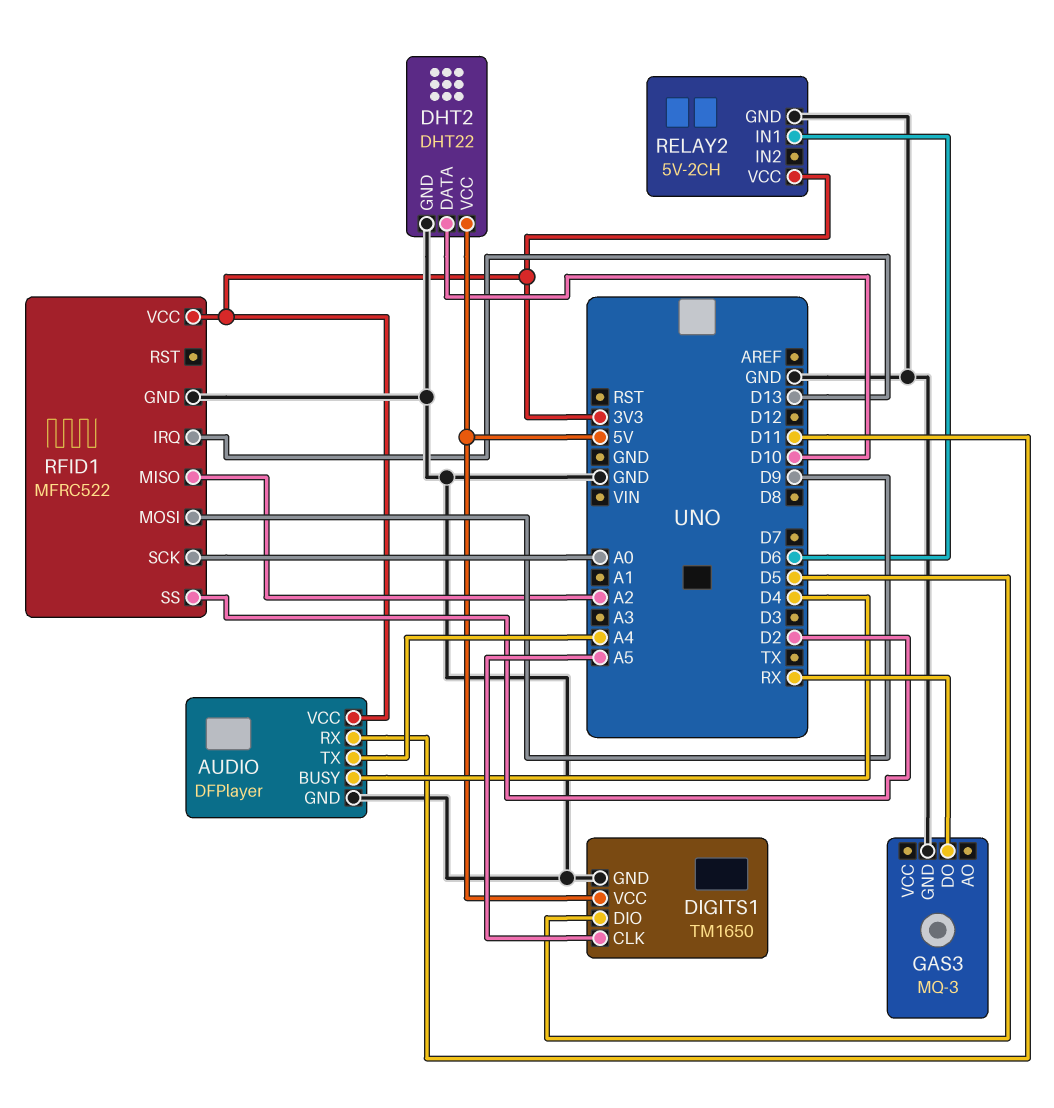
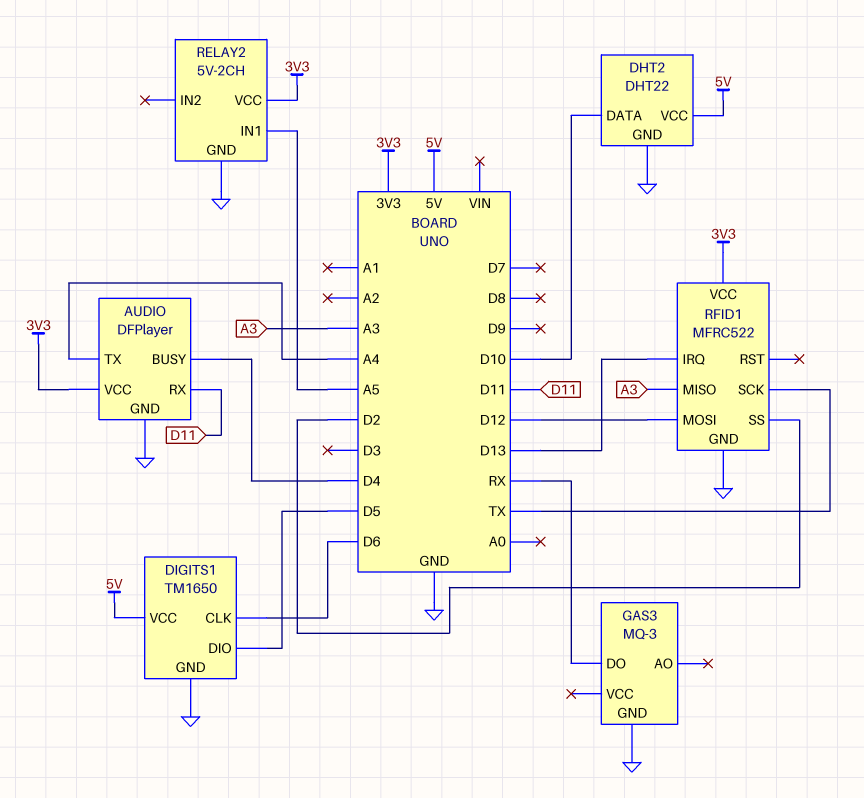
DIGITS1 pin CLK: A5 -> D6
RELAY2 pin IN1: D6 -> A5
RFID1 pin MISO: A2 -> A3
RFID1 pin MOSI: D9 -> D12
RFID1 pin SCK: A0 -> TX

